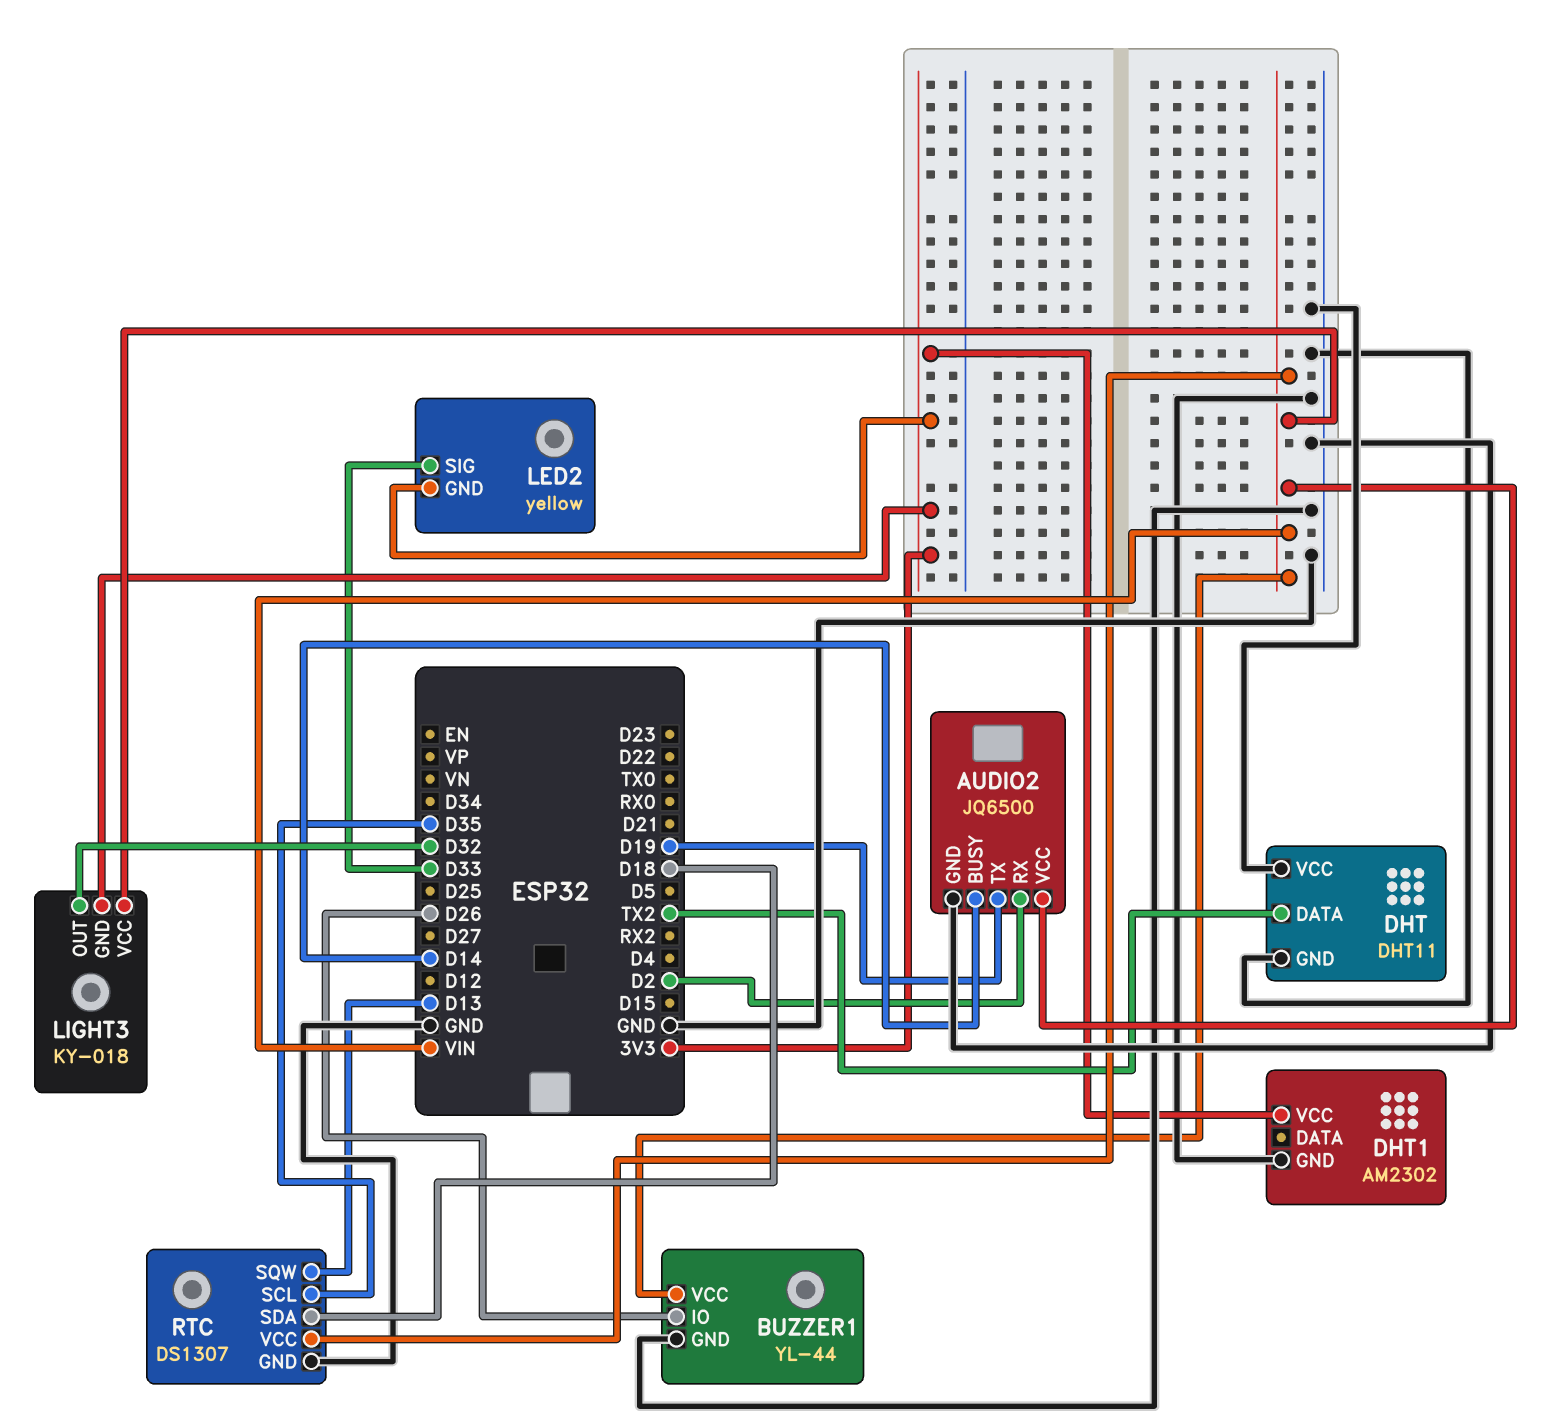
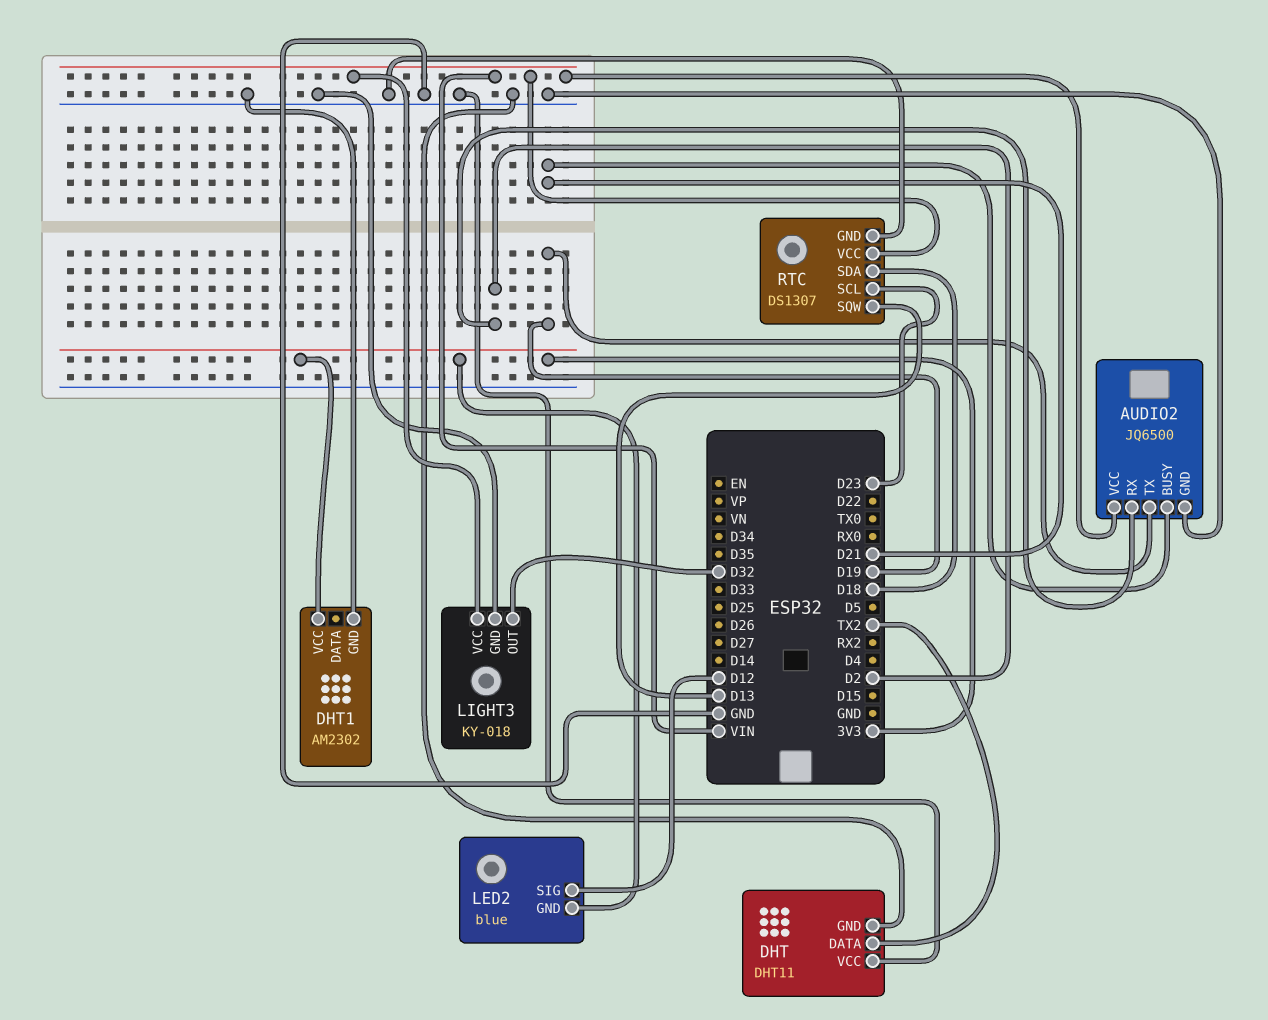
AUDIO2 pin BUSY: D14 -> D21
BUZZER1: YL-44 -> none
BUZZER1 pin GND: GND -> none
BUZZER1 pin IO: D26 -> none
BUZZER1 pin VCC: VIN -> none
LED2: yellow -> blue
LED2 pin SIG: D33 -> D12
LIGHT3 pin GND: 3V3 -> GND
RTC pin SCL: D35 -> D23

